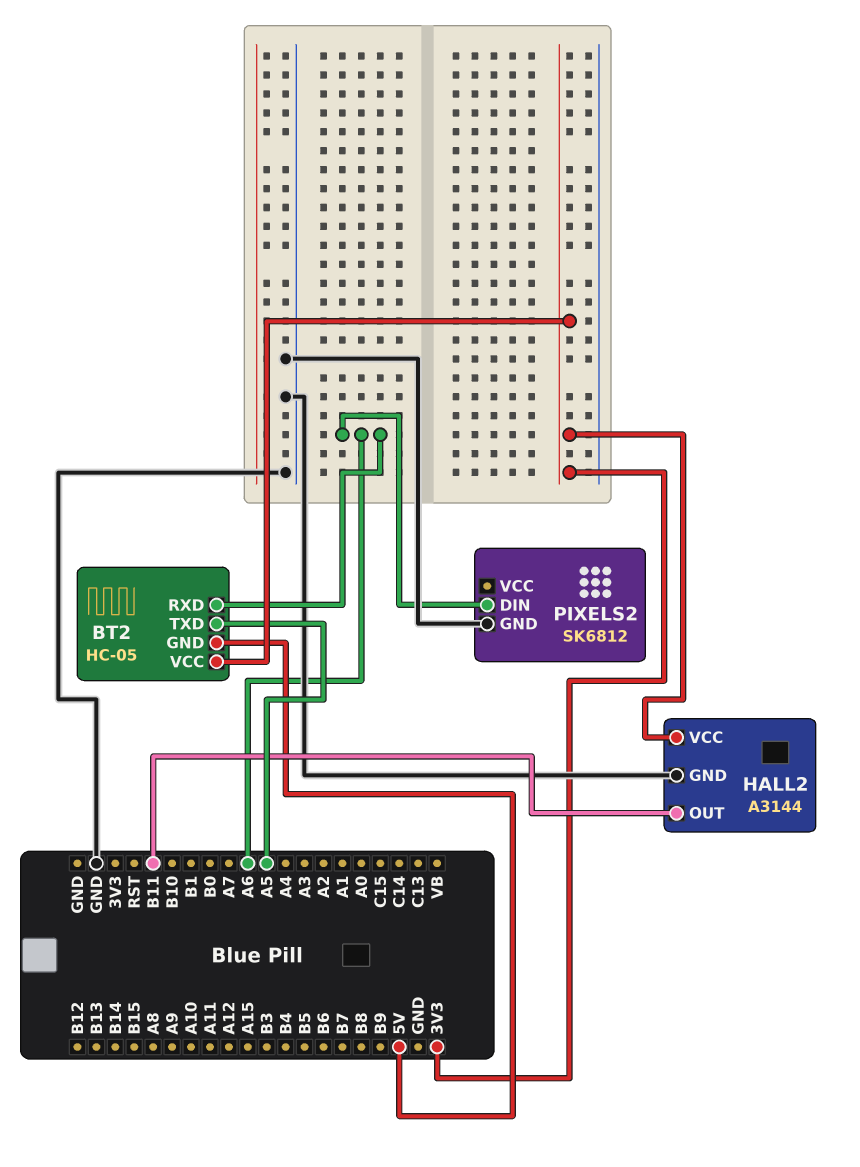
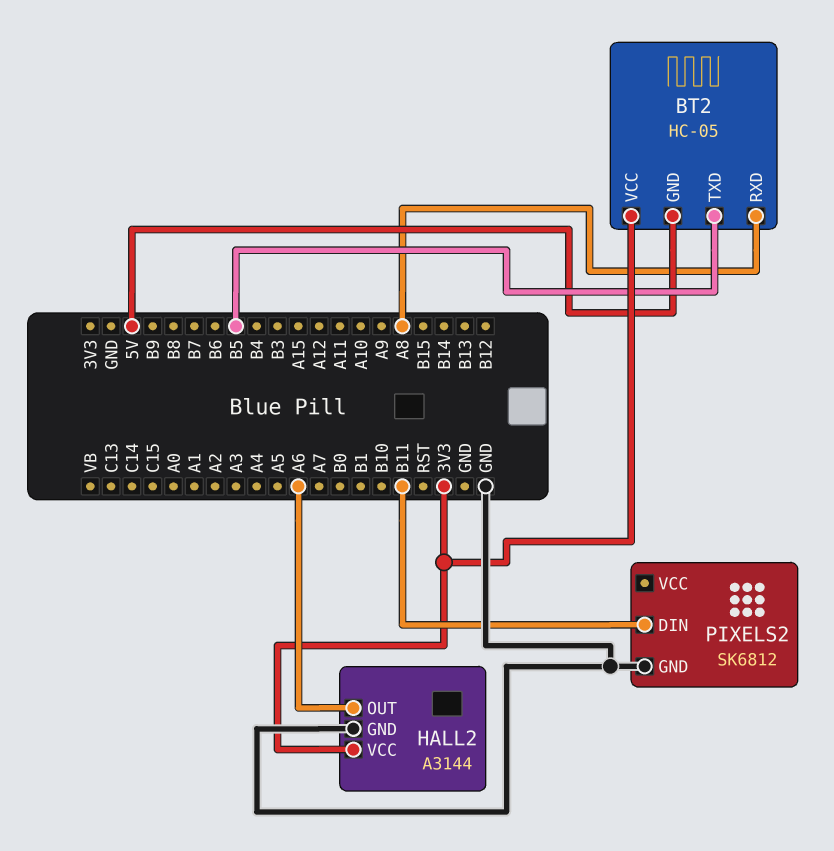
BT2 pin RXD: A6 -> A8
BT2 pin TXD: A5 -> B5
HALL2 pin OUT: B11 -> A6
PIXELS2 pin DIN: A6 -> B11

